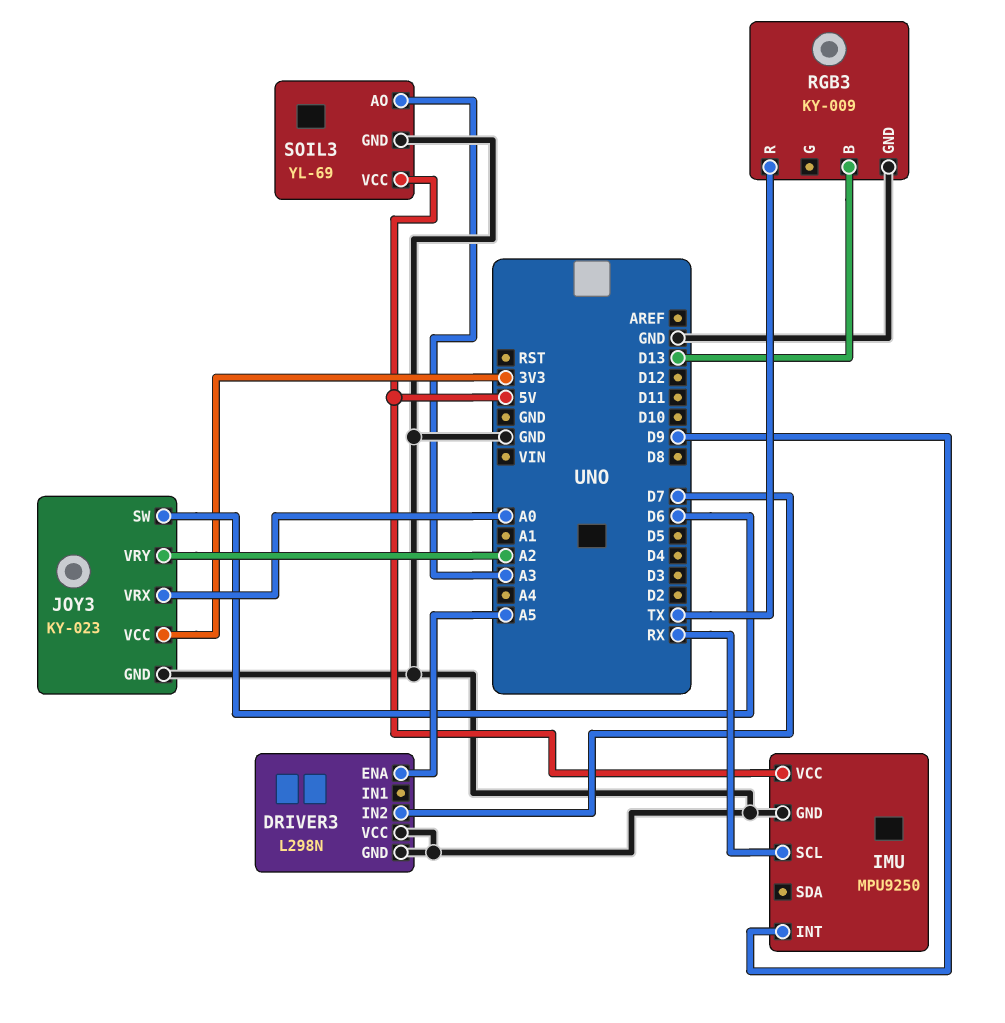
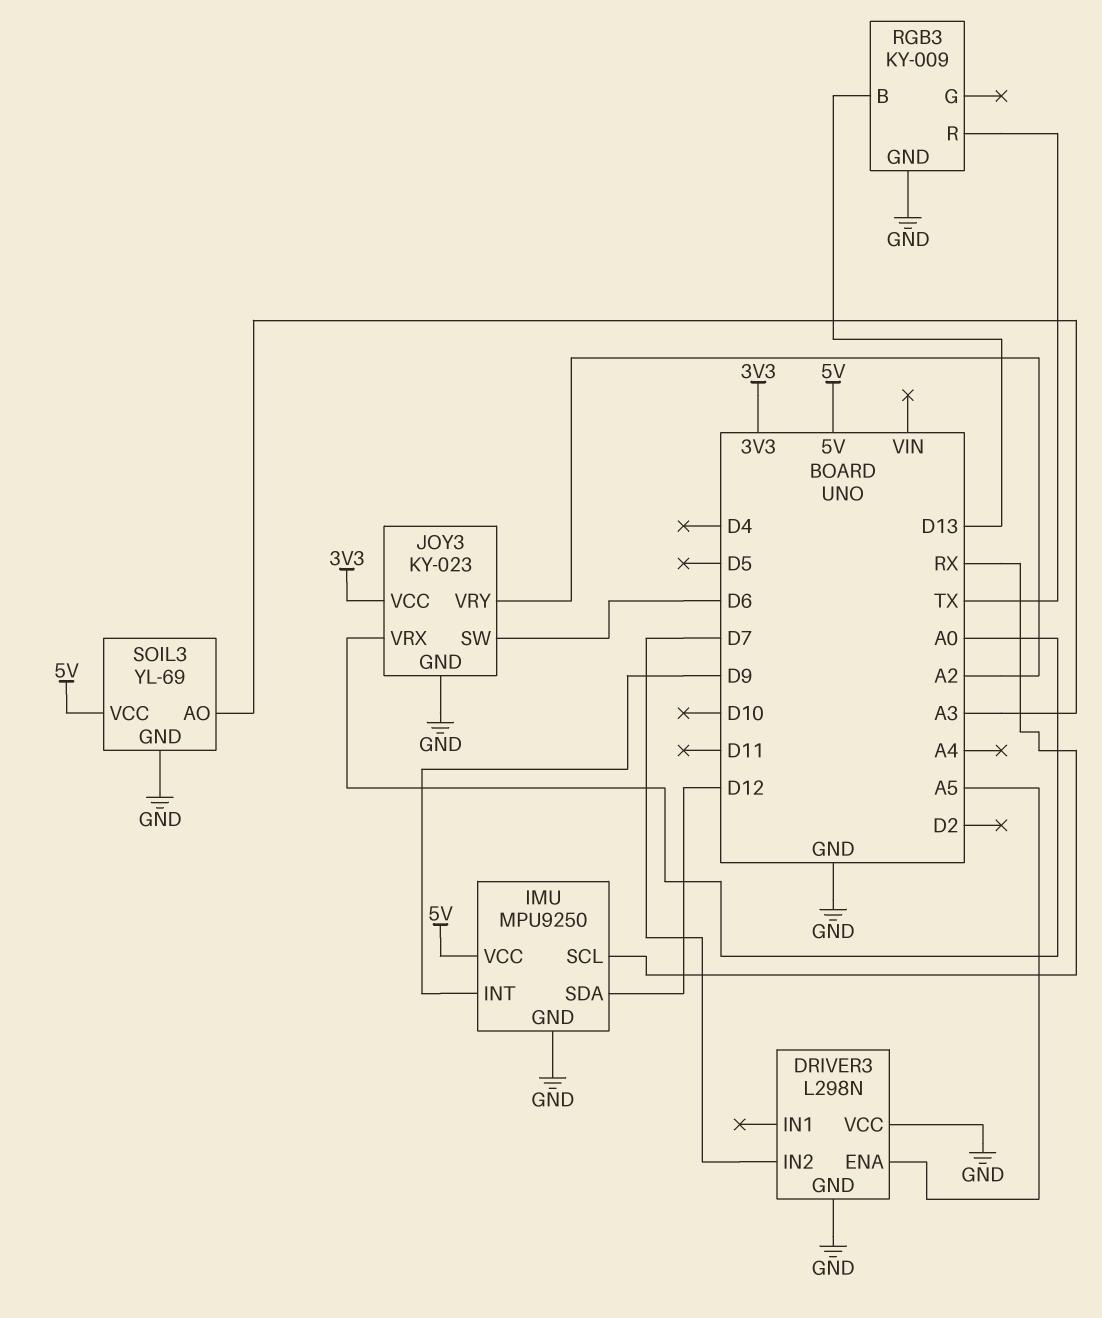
IMU pin SDA: none -> D12

